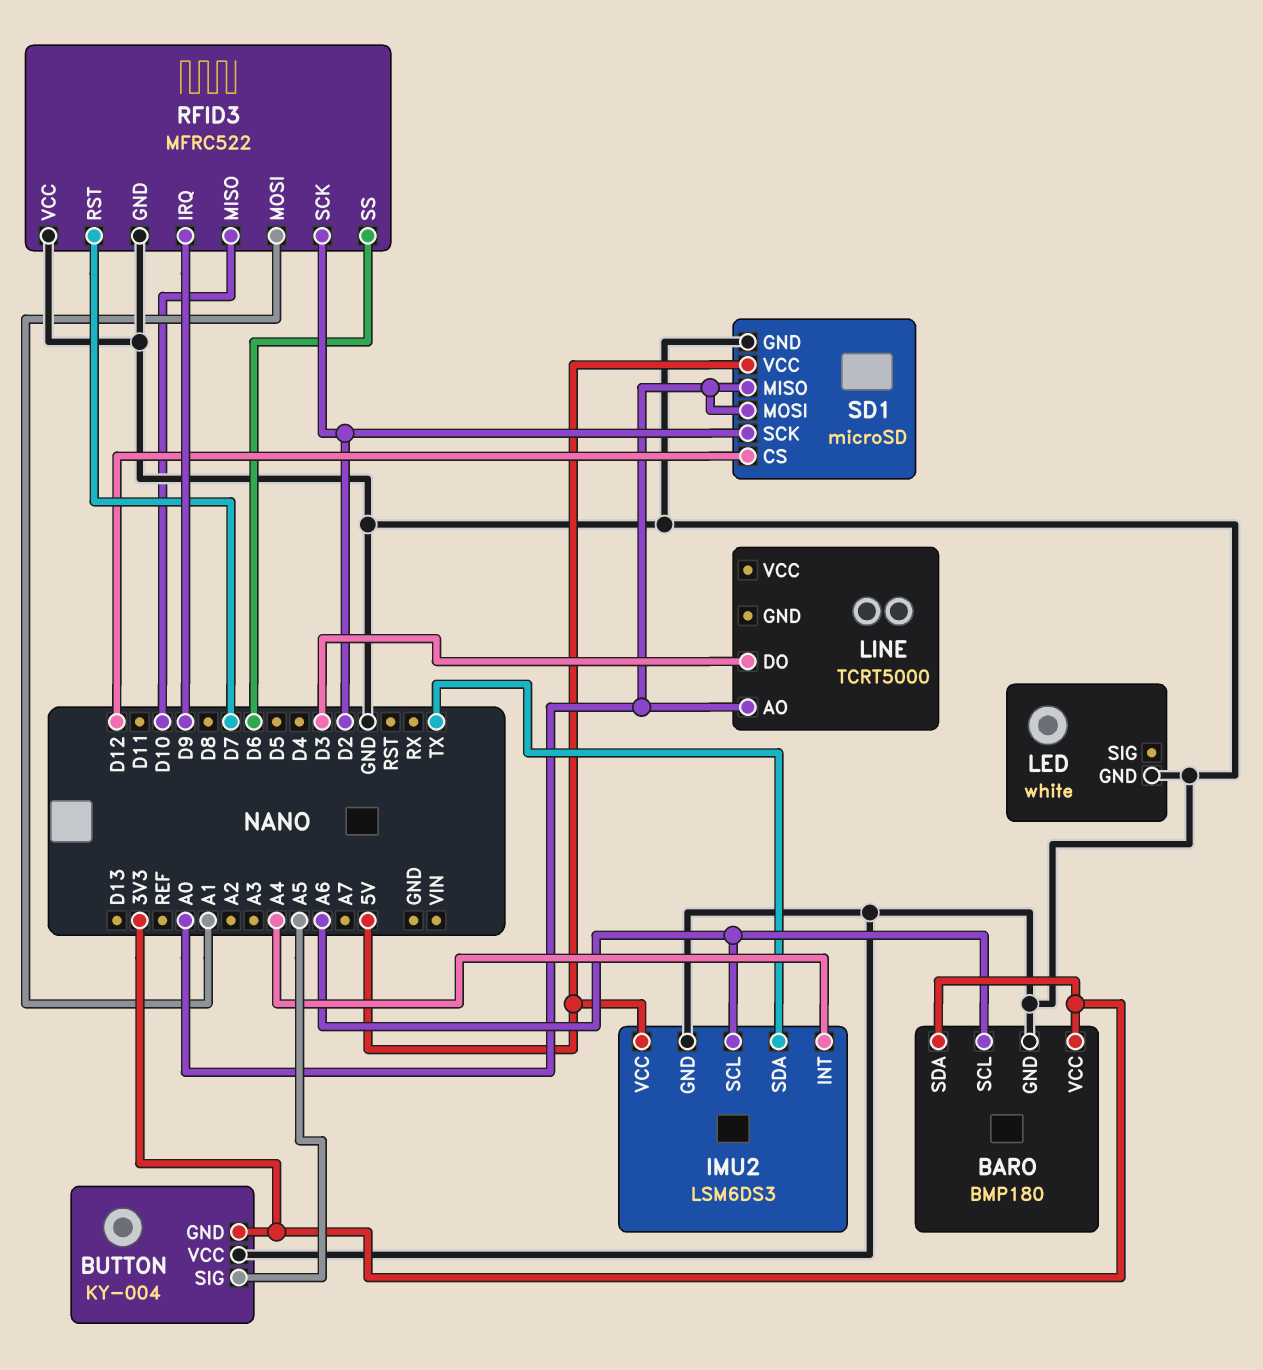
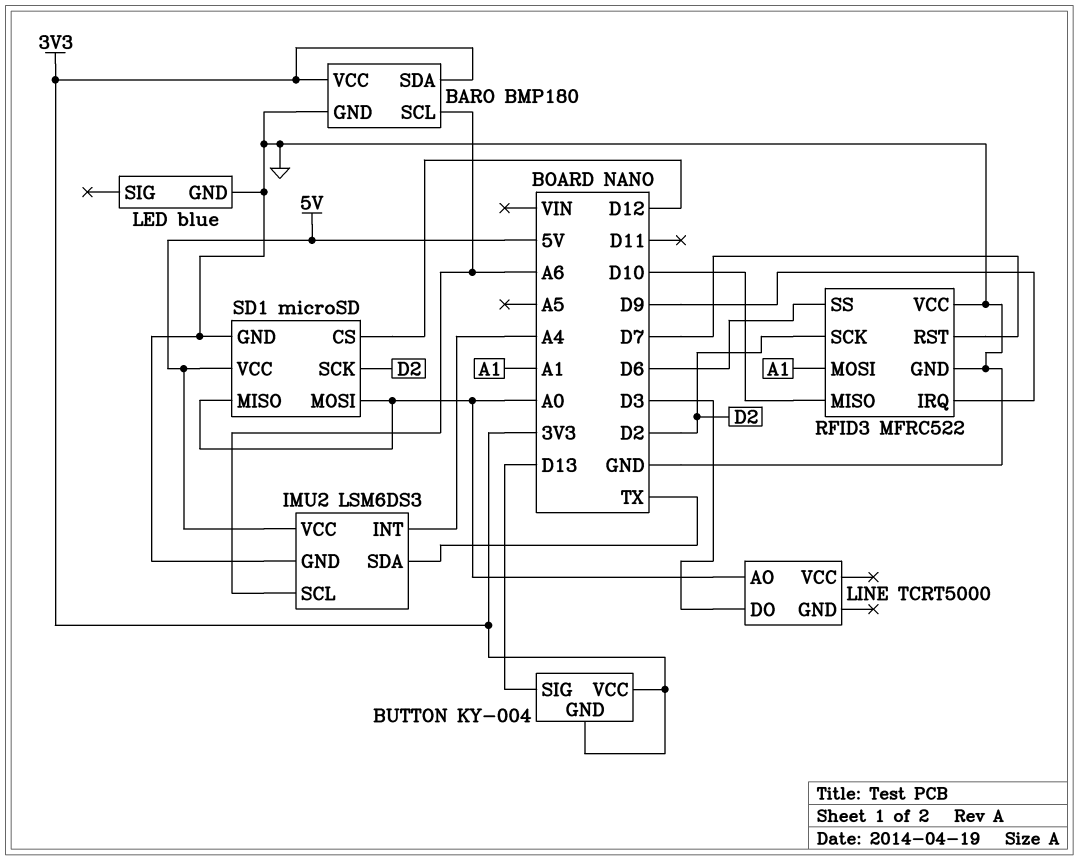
BUTTON pin SIG: A5 -> D13
BUTTON pin VCC: GND -> 3V3
LED: white -> blue

